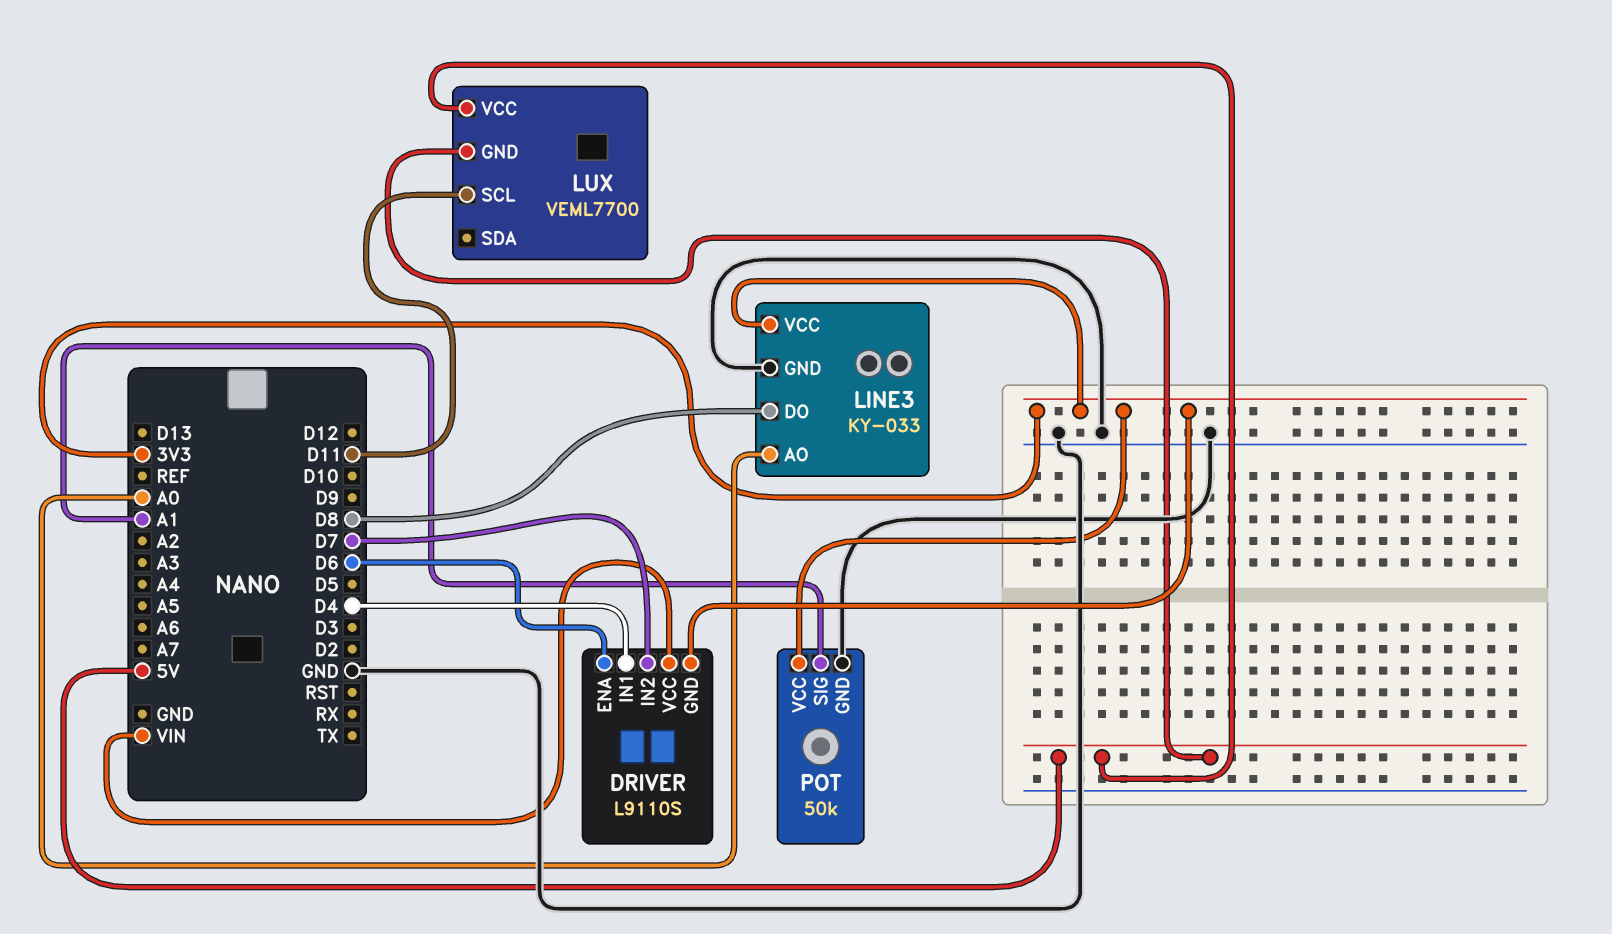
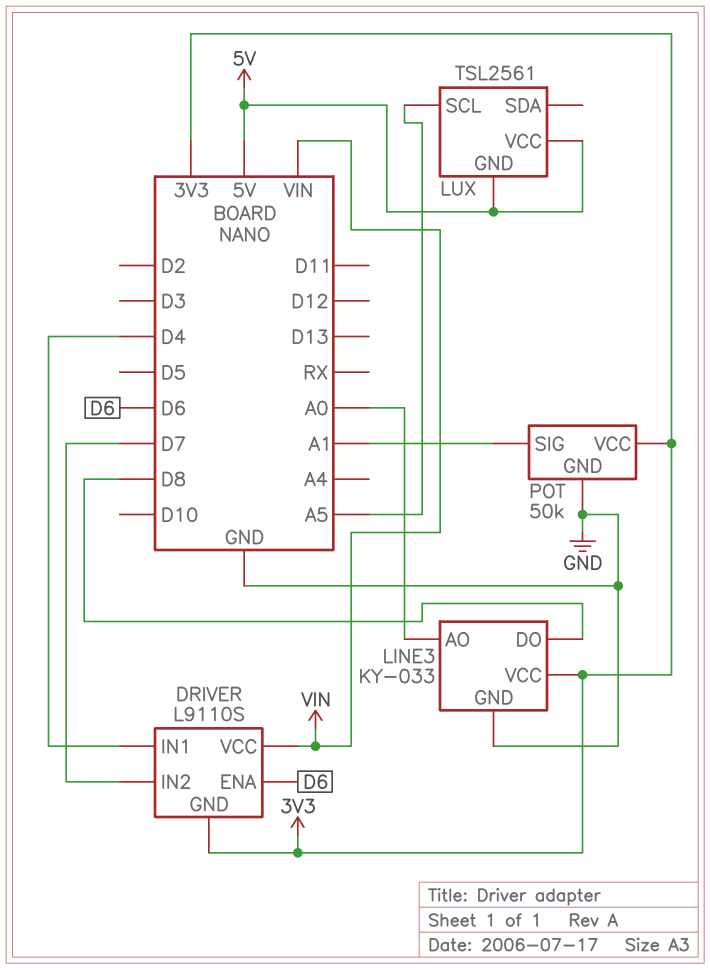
LUX: VEML7700 -> TSL2561
LUX pin SCL: D11 -> A5

